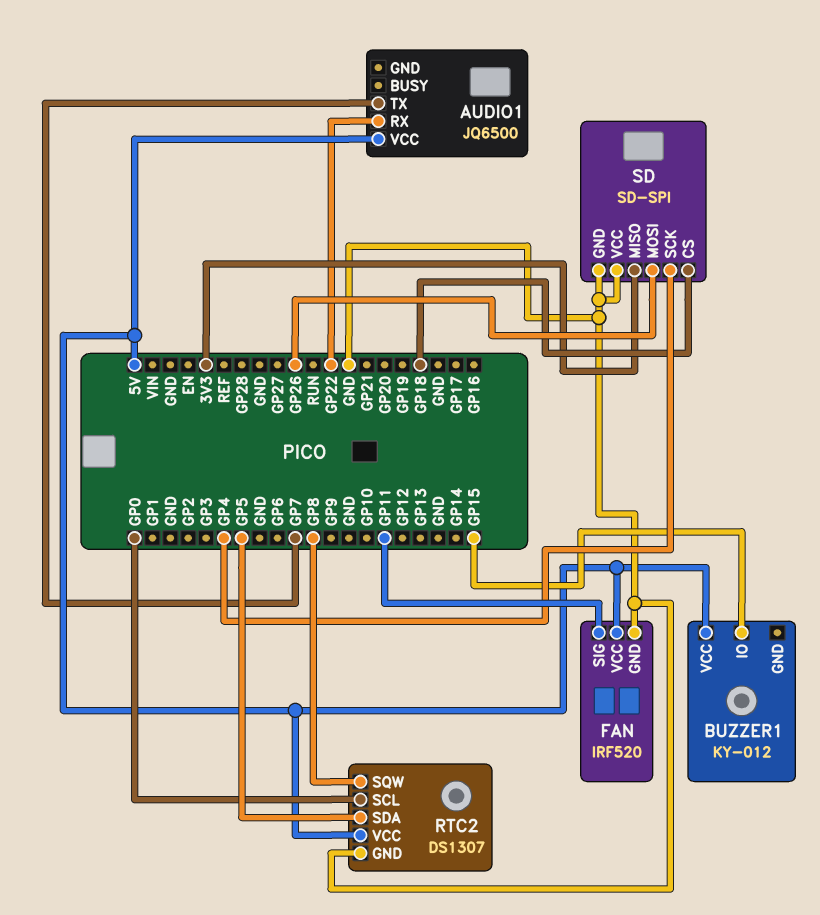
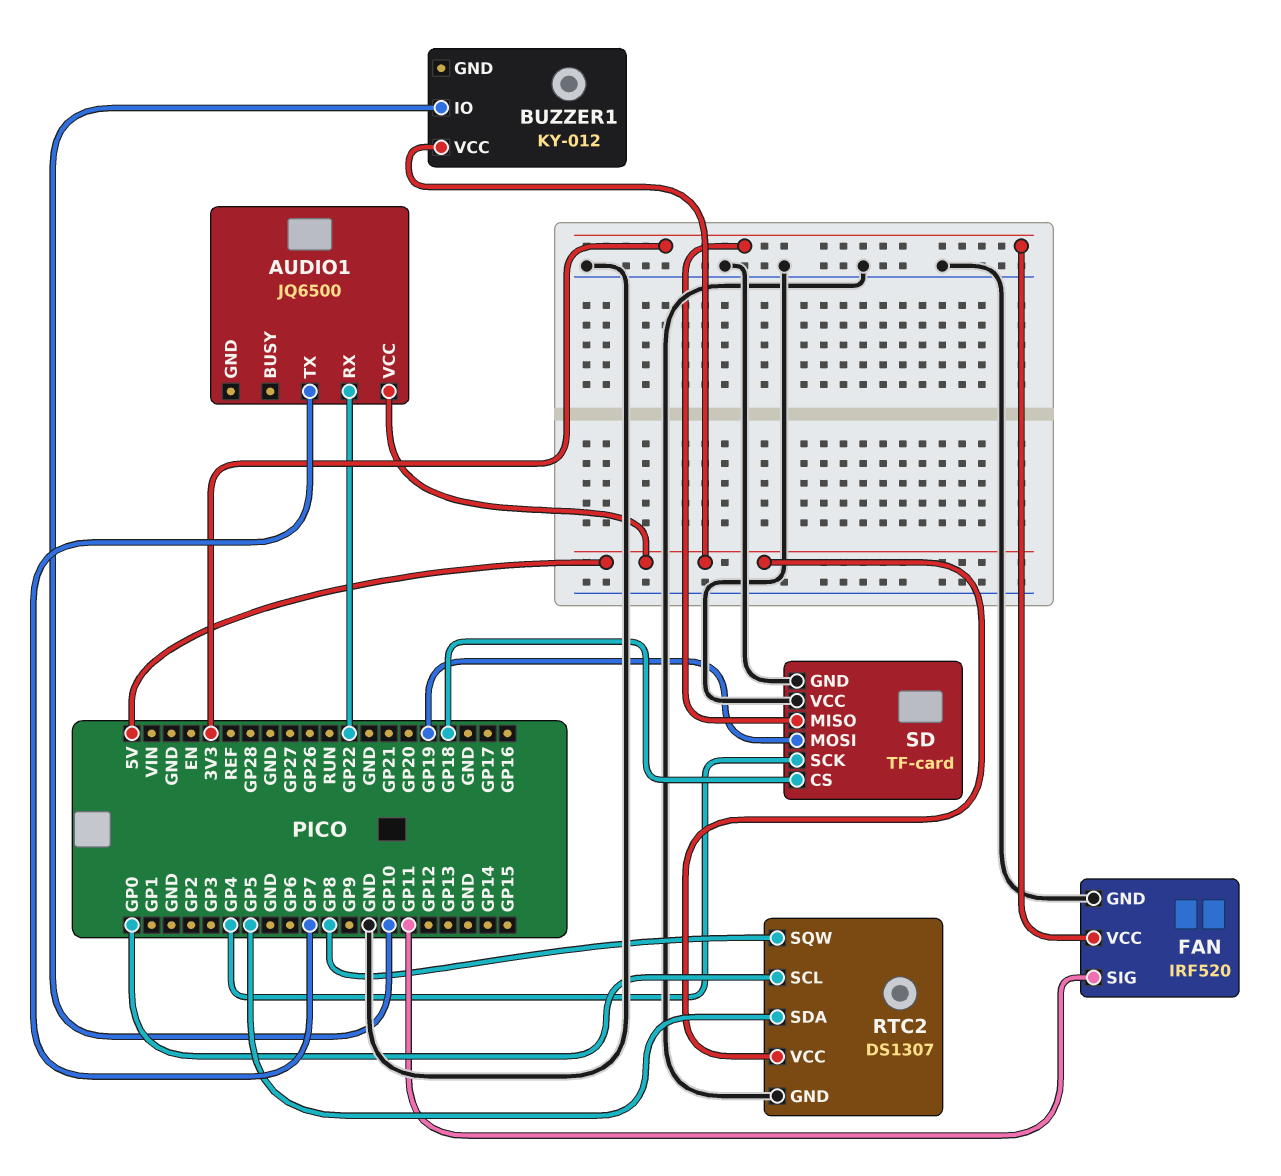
BUZZER1 pin IO: GP15 -> GP10
FAN pin VCC: 5V -> 3V3
SD: SD-SPI -> TF-card
SD pin MOSI: GP26 -> GP19

